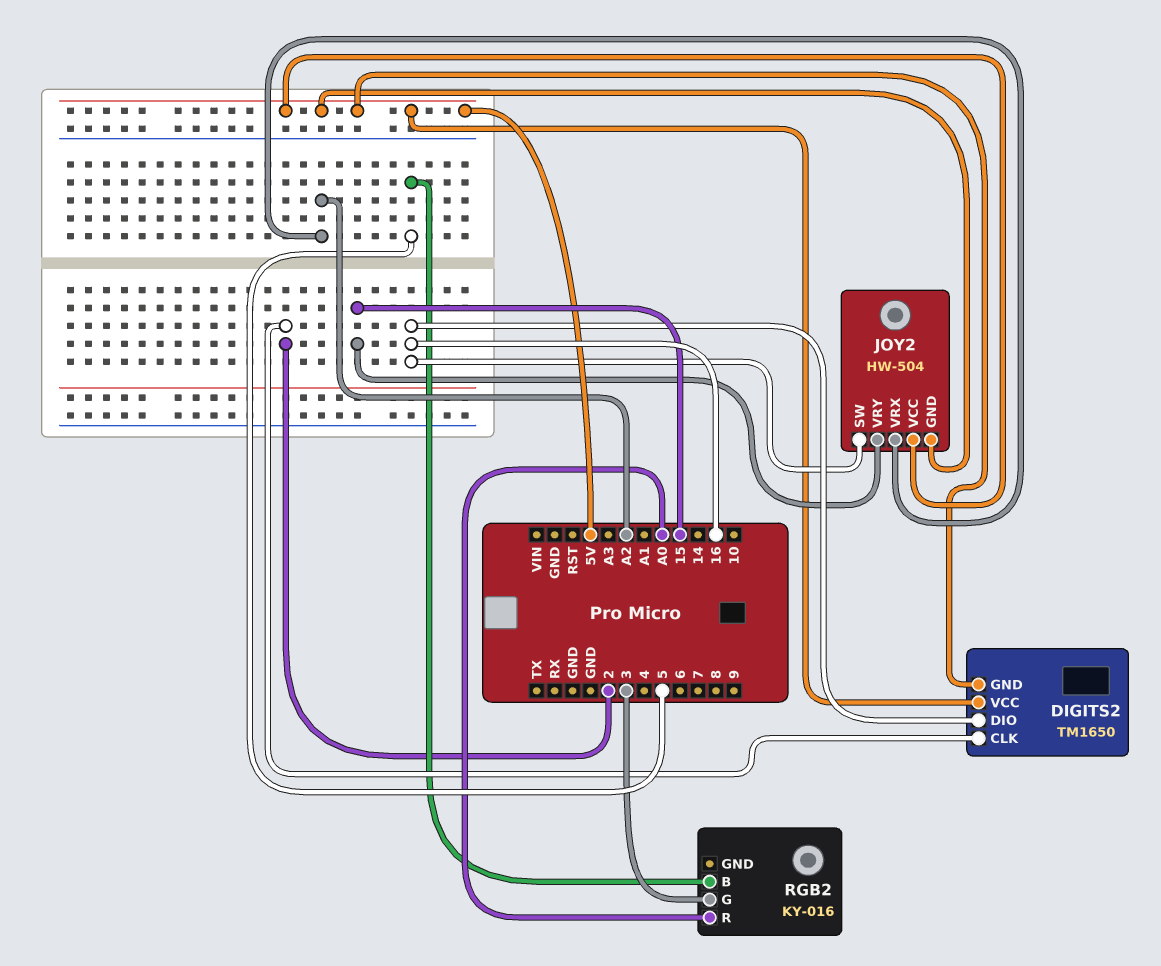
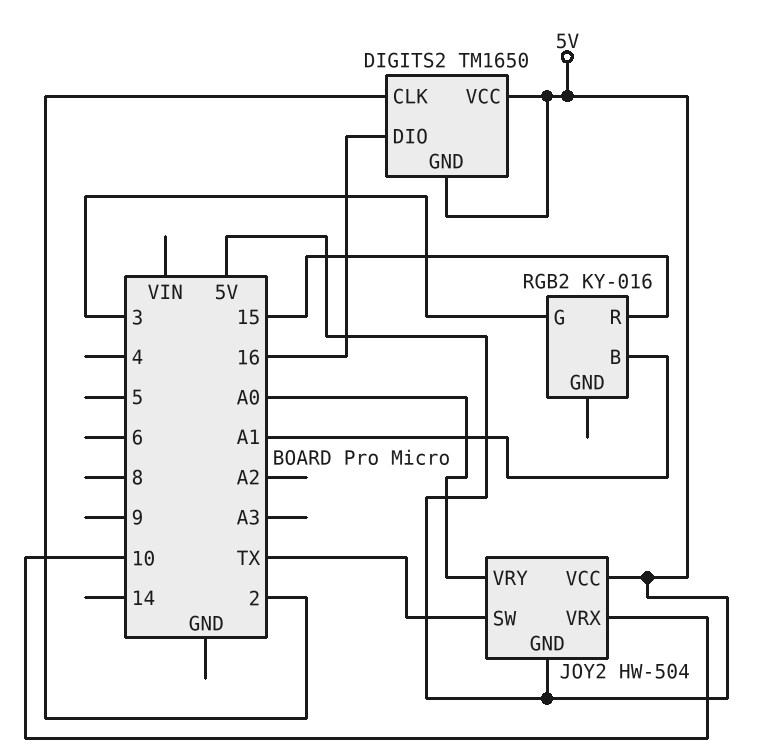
JOY2 pin SW: 16 -> TX
JOY2 pin VRX: A2 -> 10
JOY2 pin VRY: 15 -> A0
RGB2 pin B: 5 -> A1
RGB2 pin R: A0 -> 15

